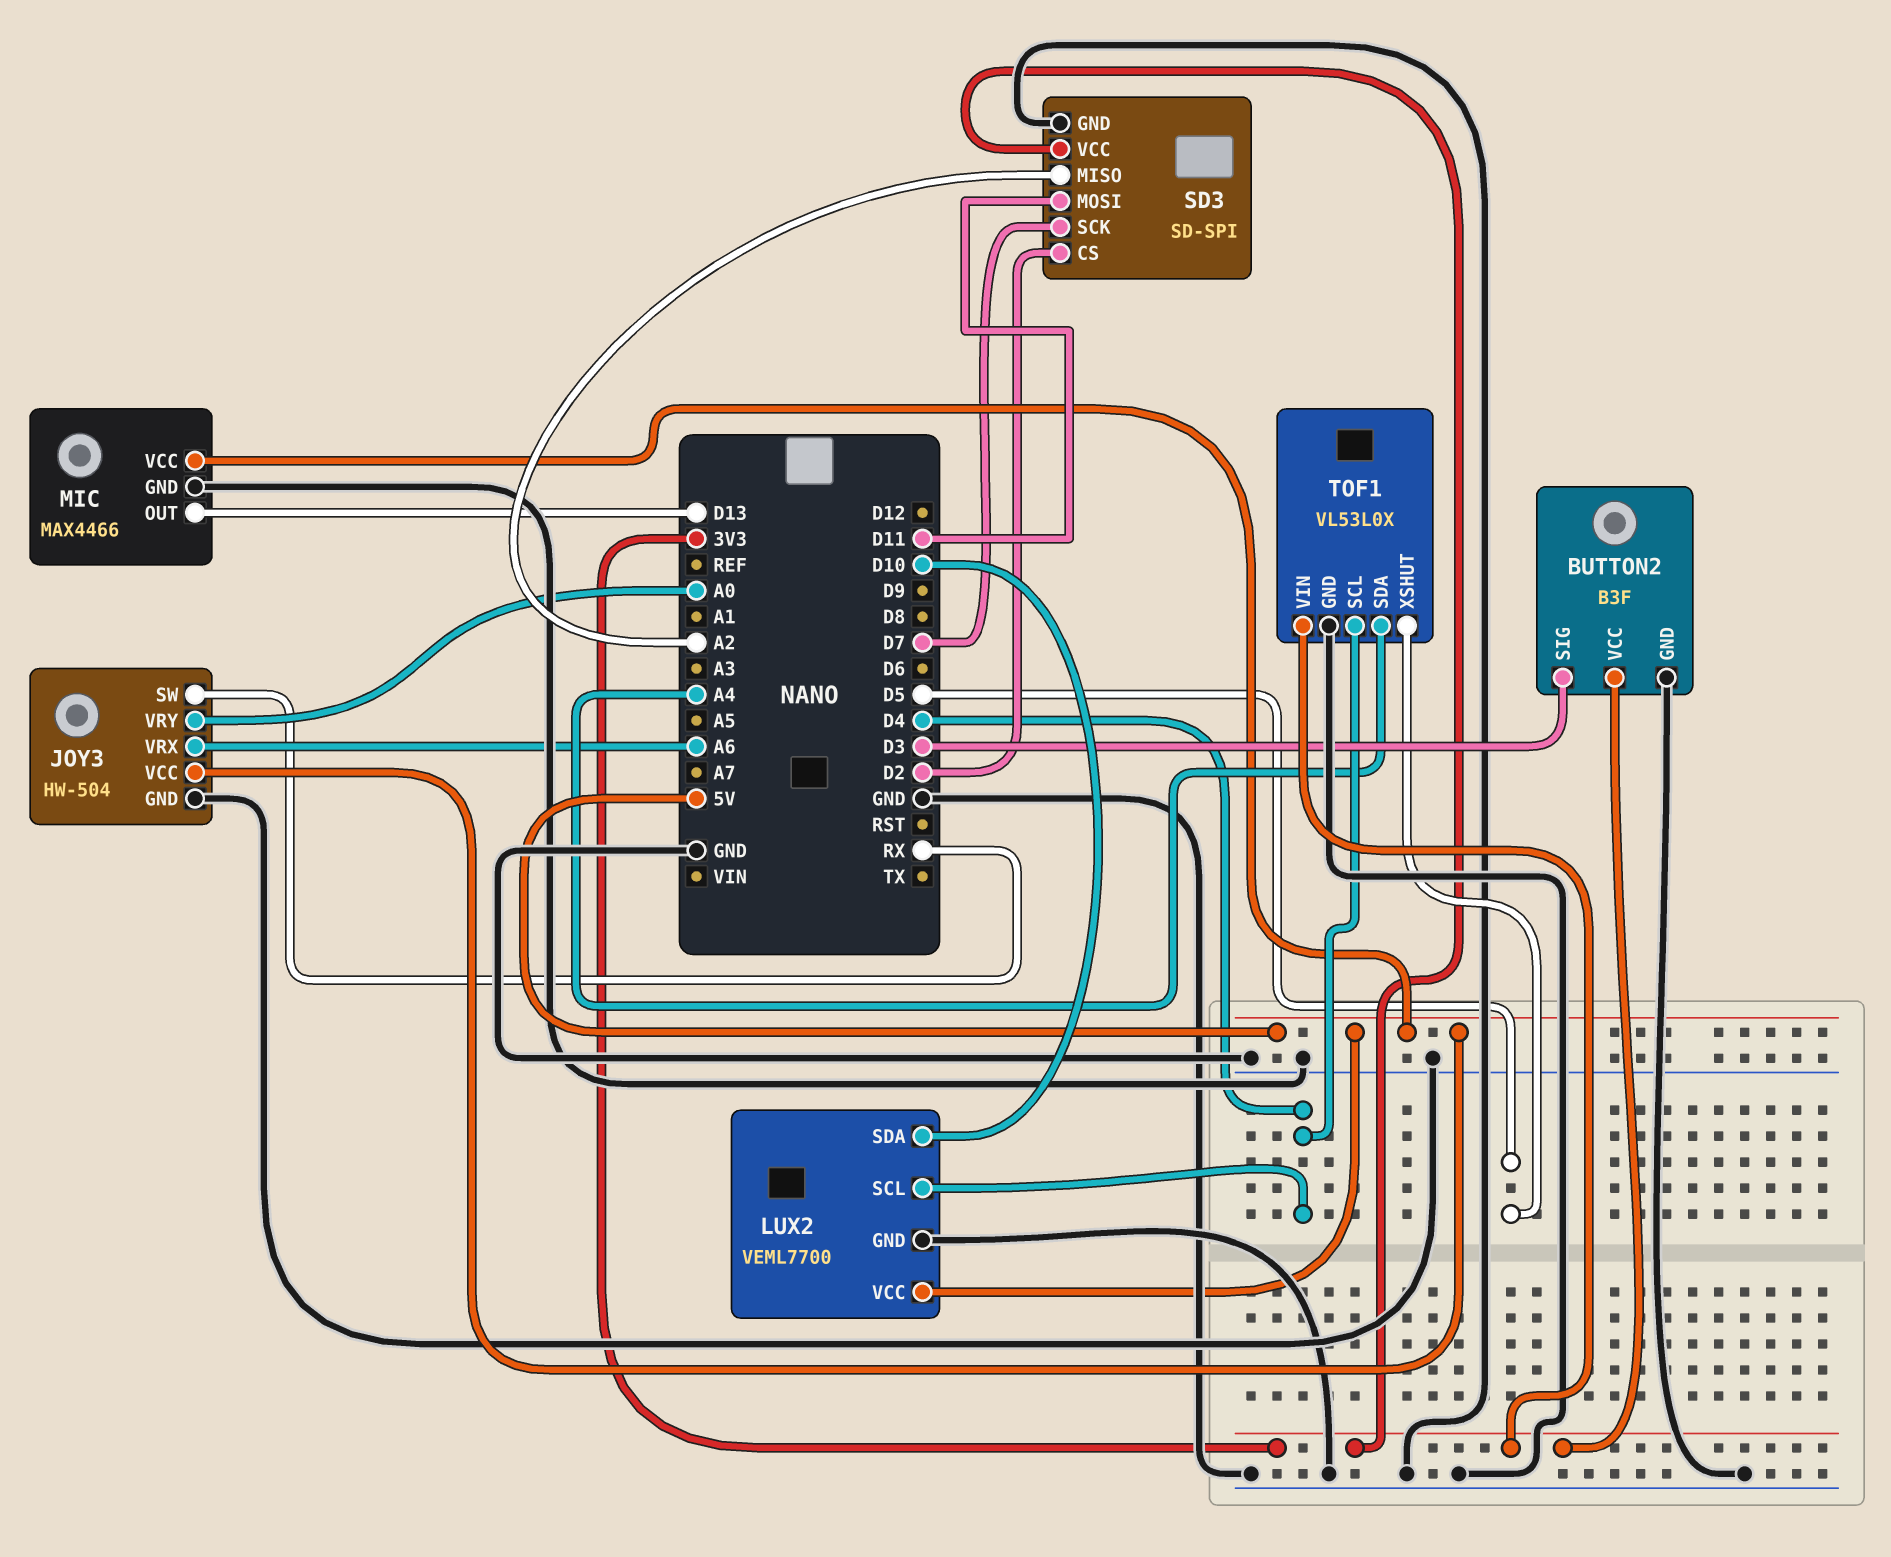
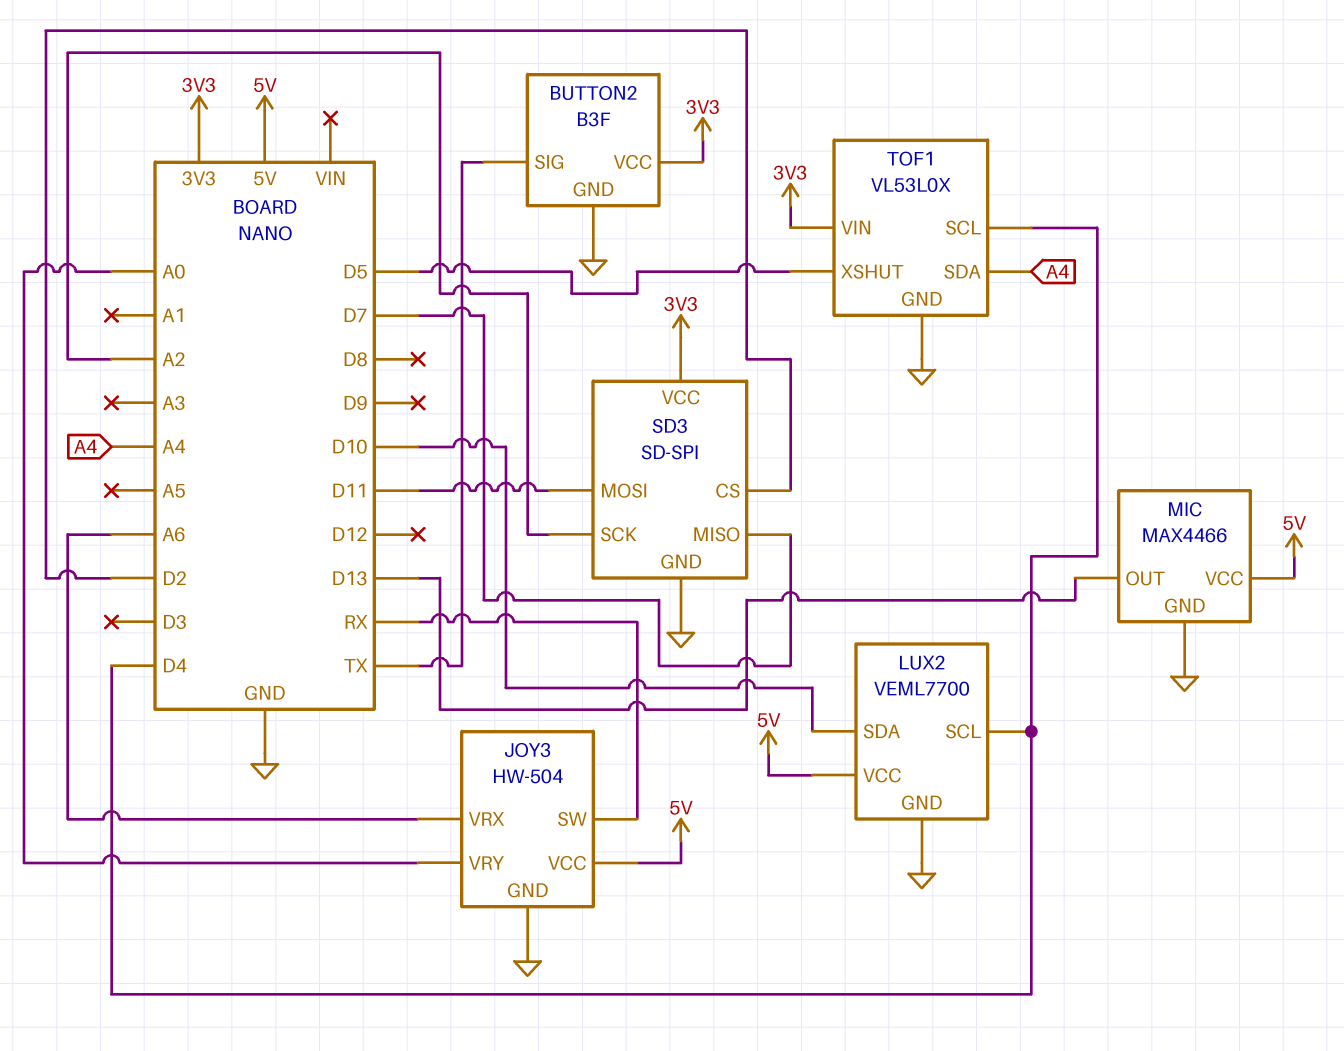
BUTTON2 pin SIG: D3 -> TX
SD3 pin MISO: A2 -> D7
SD3 pin SCK: D7 -> A2

